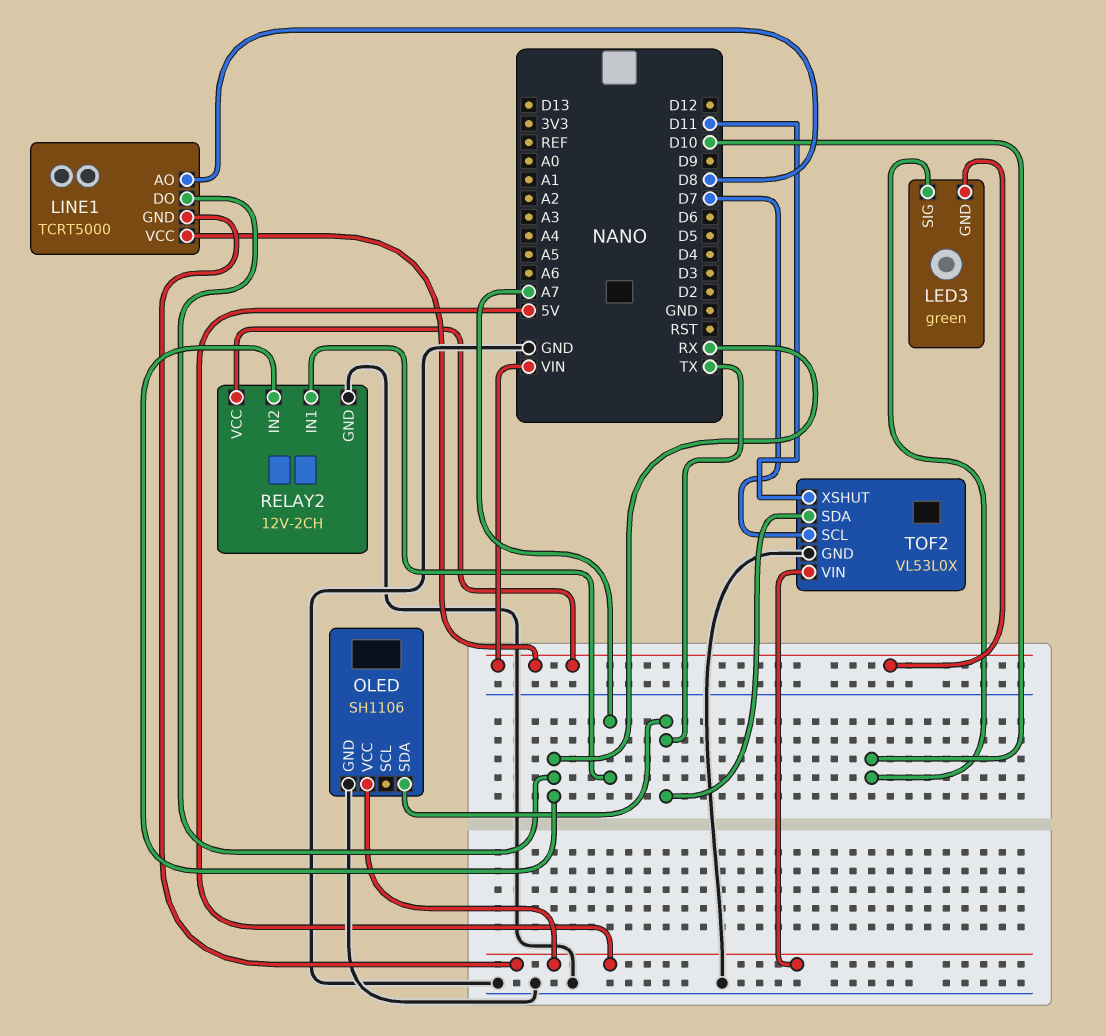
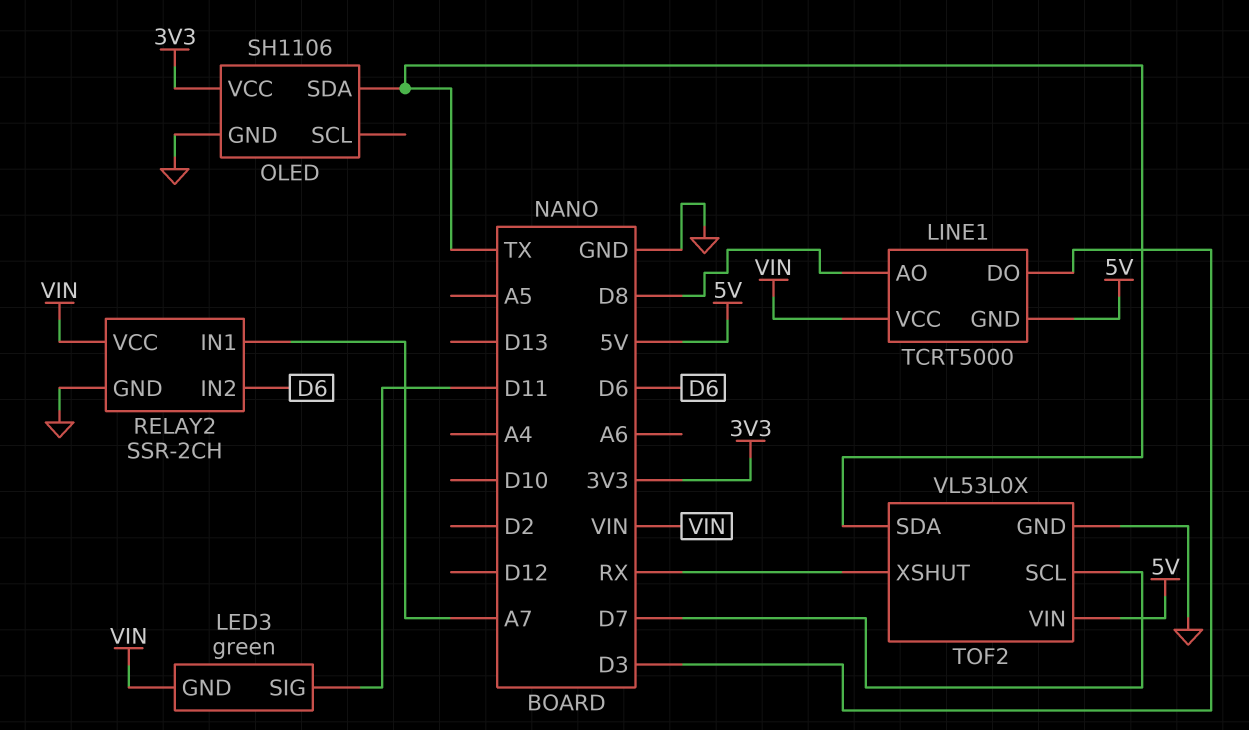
LED3 pin SIG: D10 -> D11
LINE1 pin DO: RX -> D3
OLED pin VCC: 5V -> 3V3
RELAY2: 12V-2CH -> SSR-2CH
RELAY2 pin IN2: RX -> D6
TOF2 pin XSHUT: D11 -> RX

